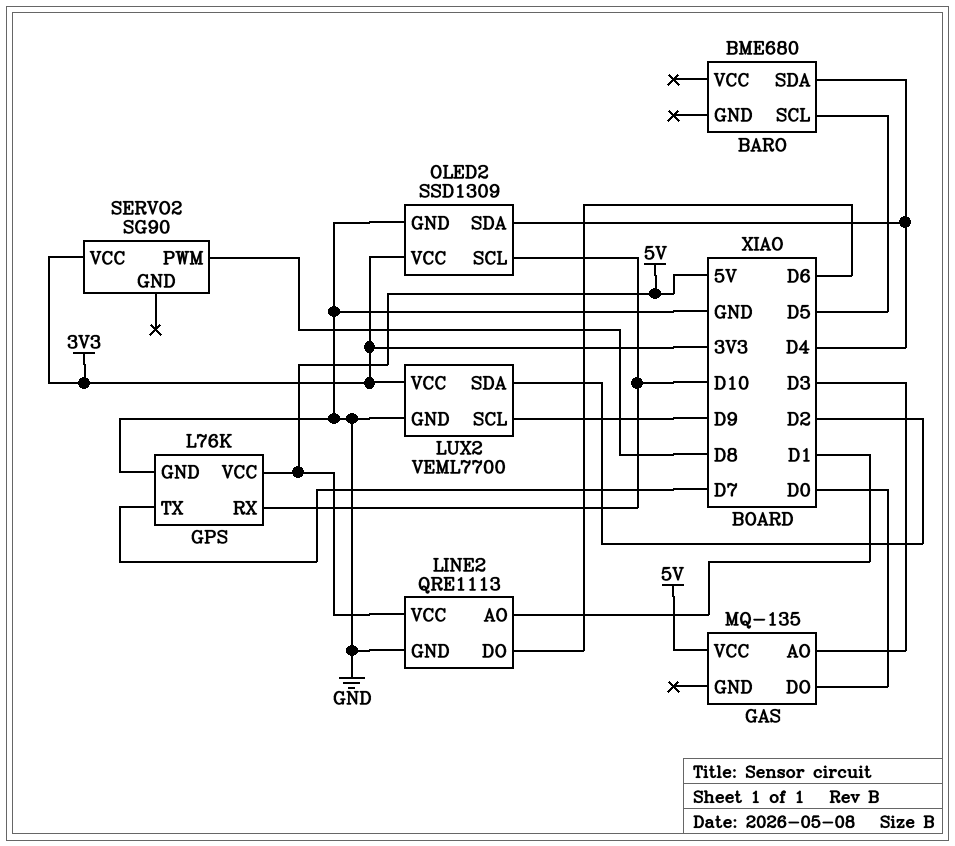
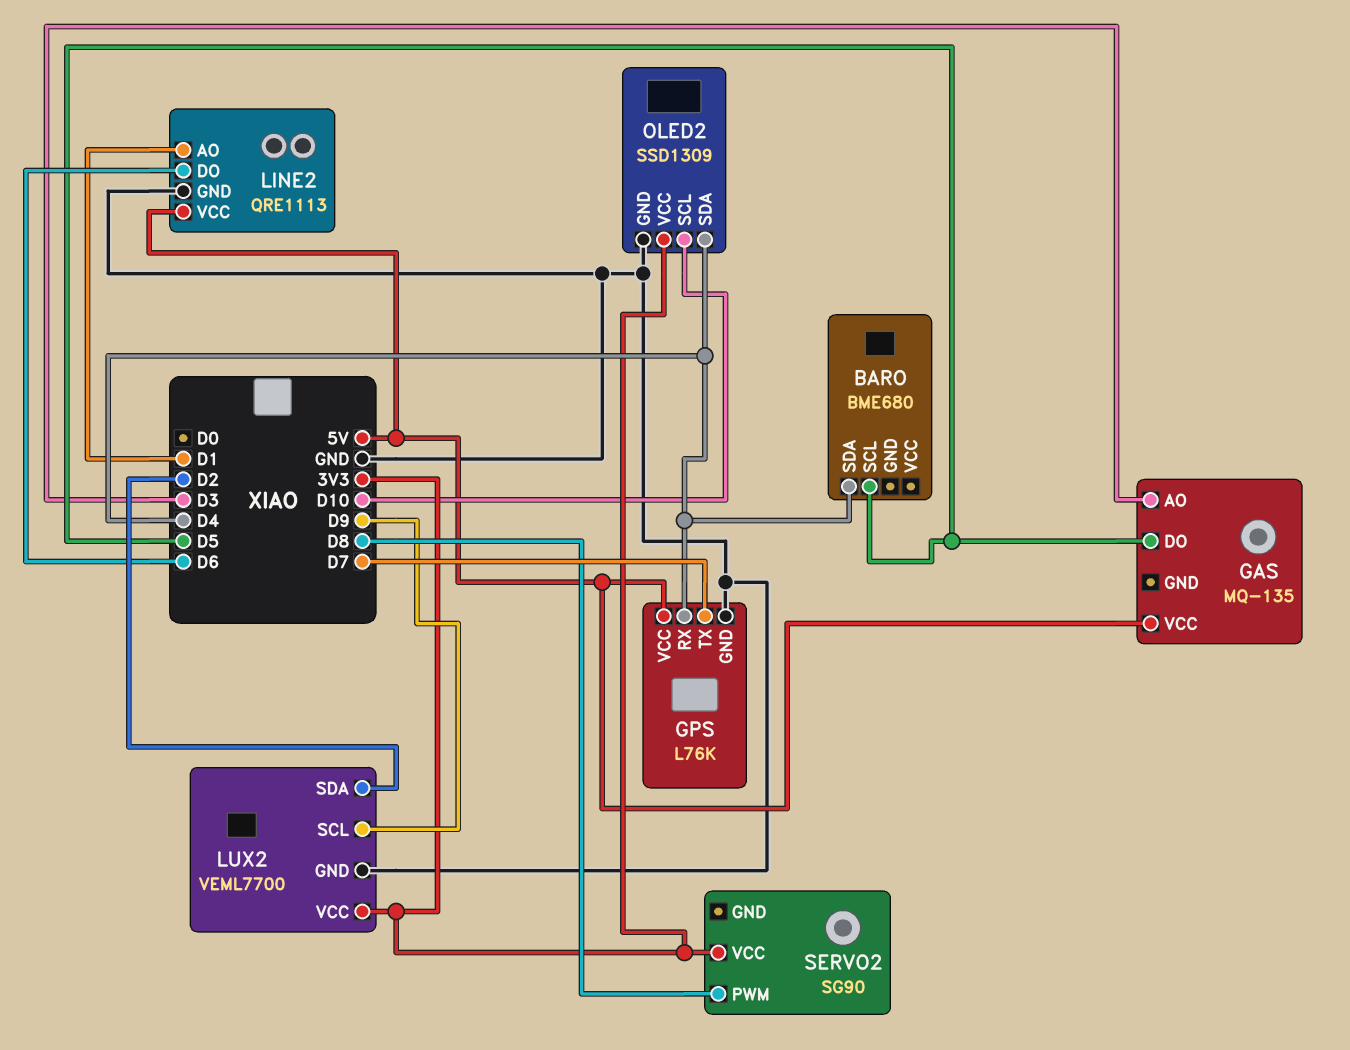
GAS pin DO: D0 -> D5
GPS pin RX: D10 -> D4

